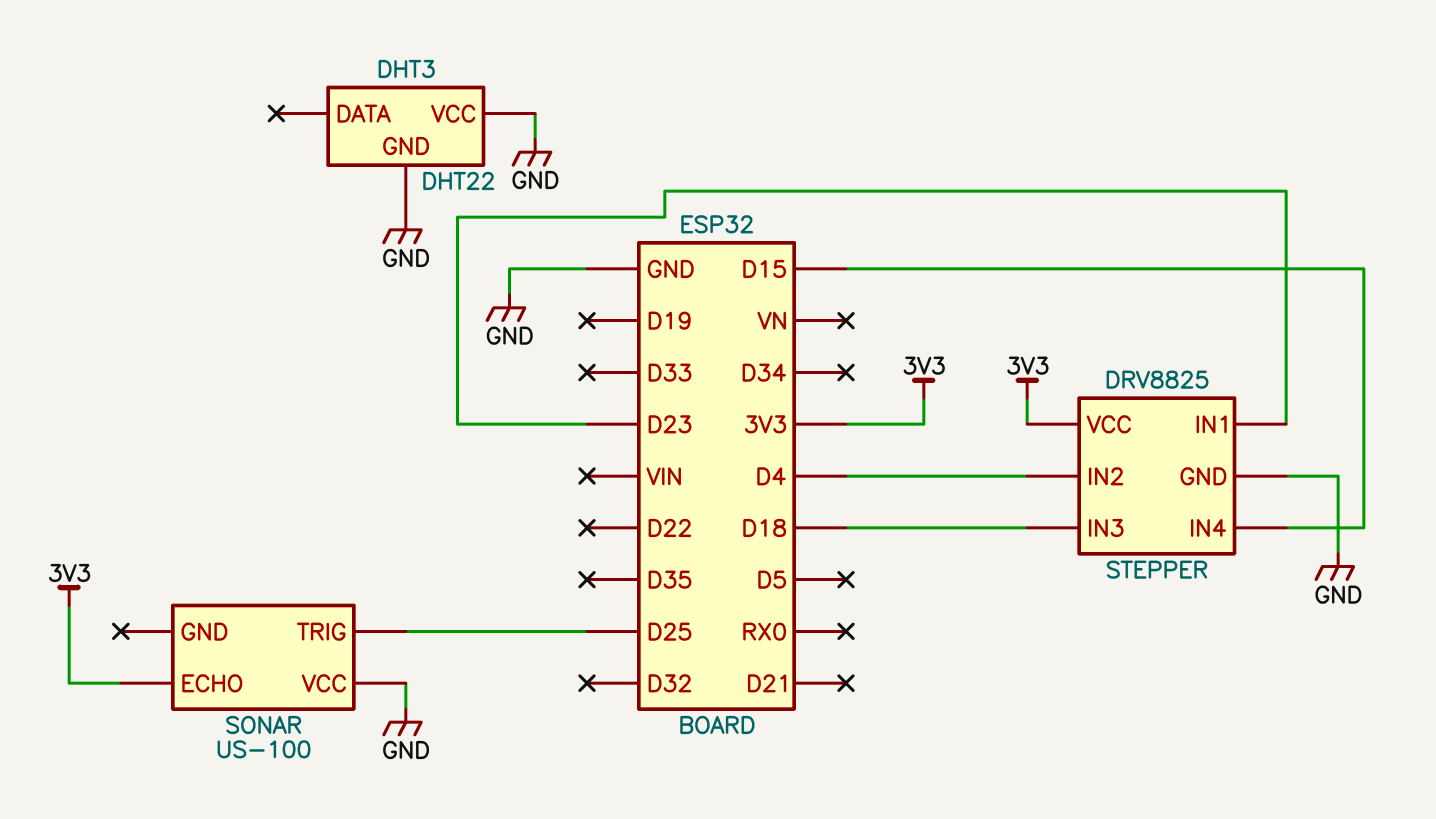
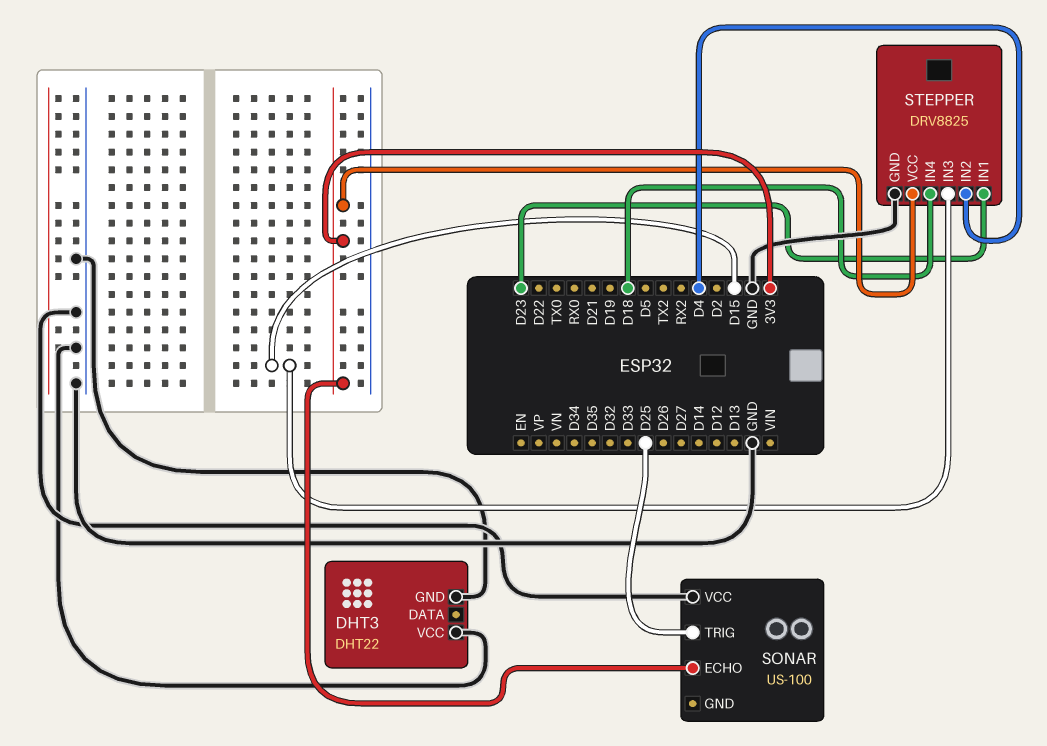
STEPPER pin IN3: D18 -> D15
STEPPER pin IN4: D15 -> D18

